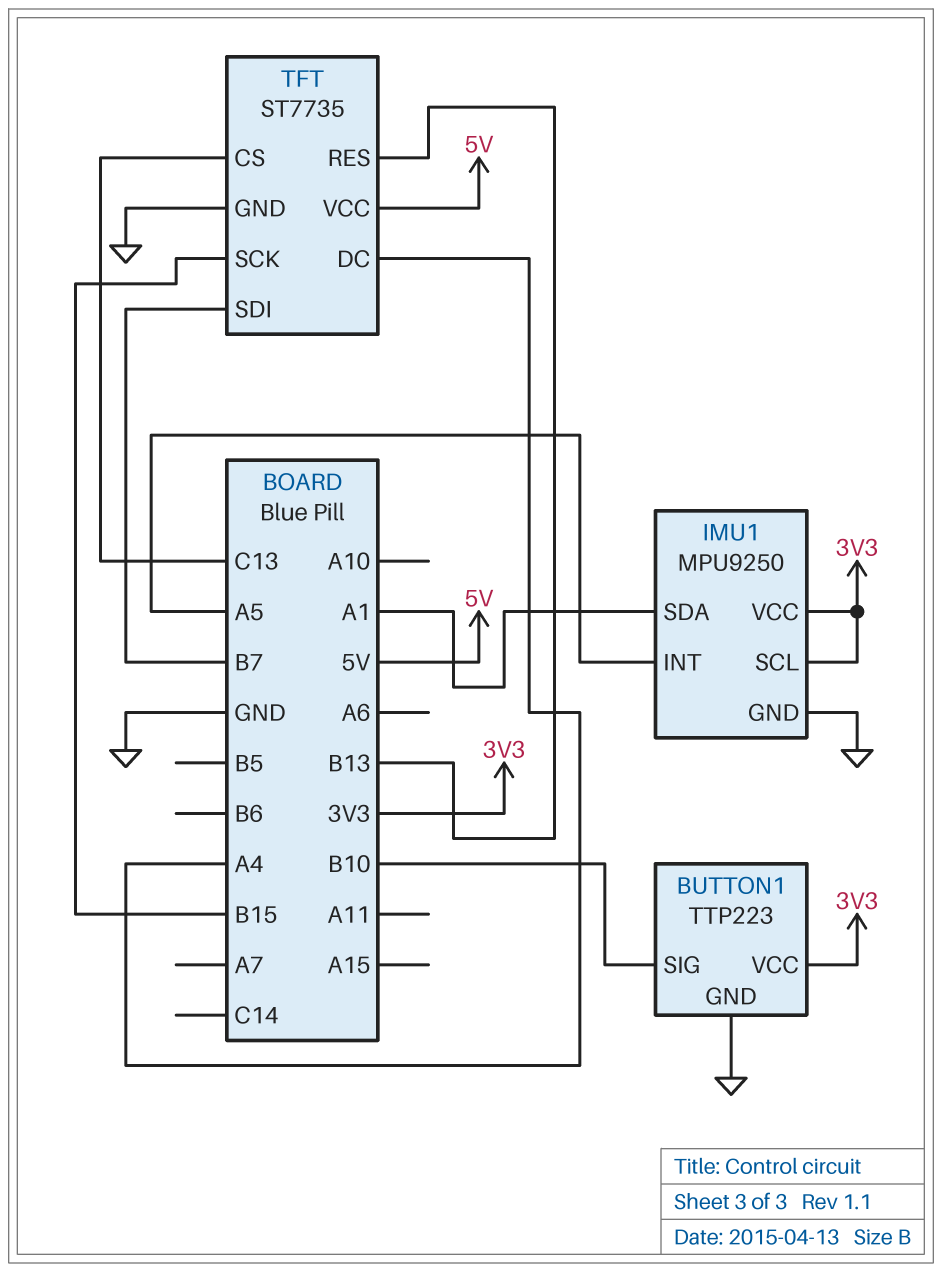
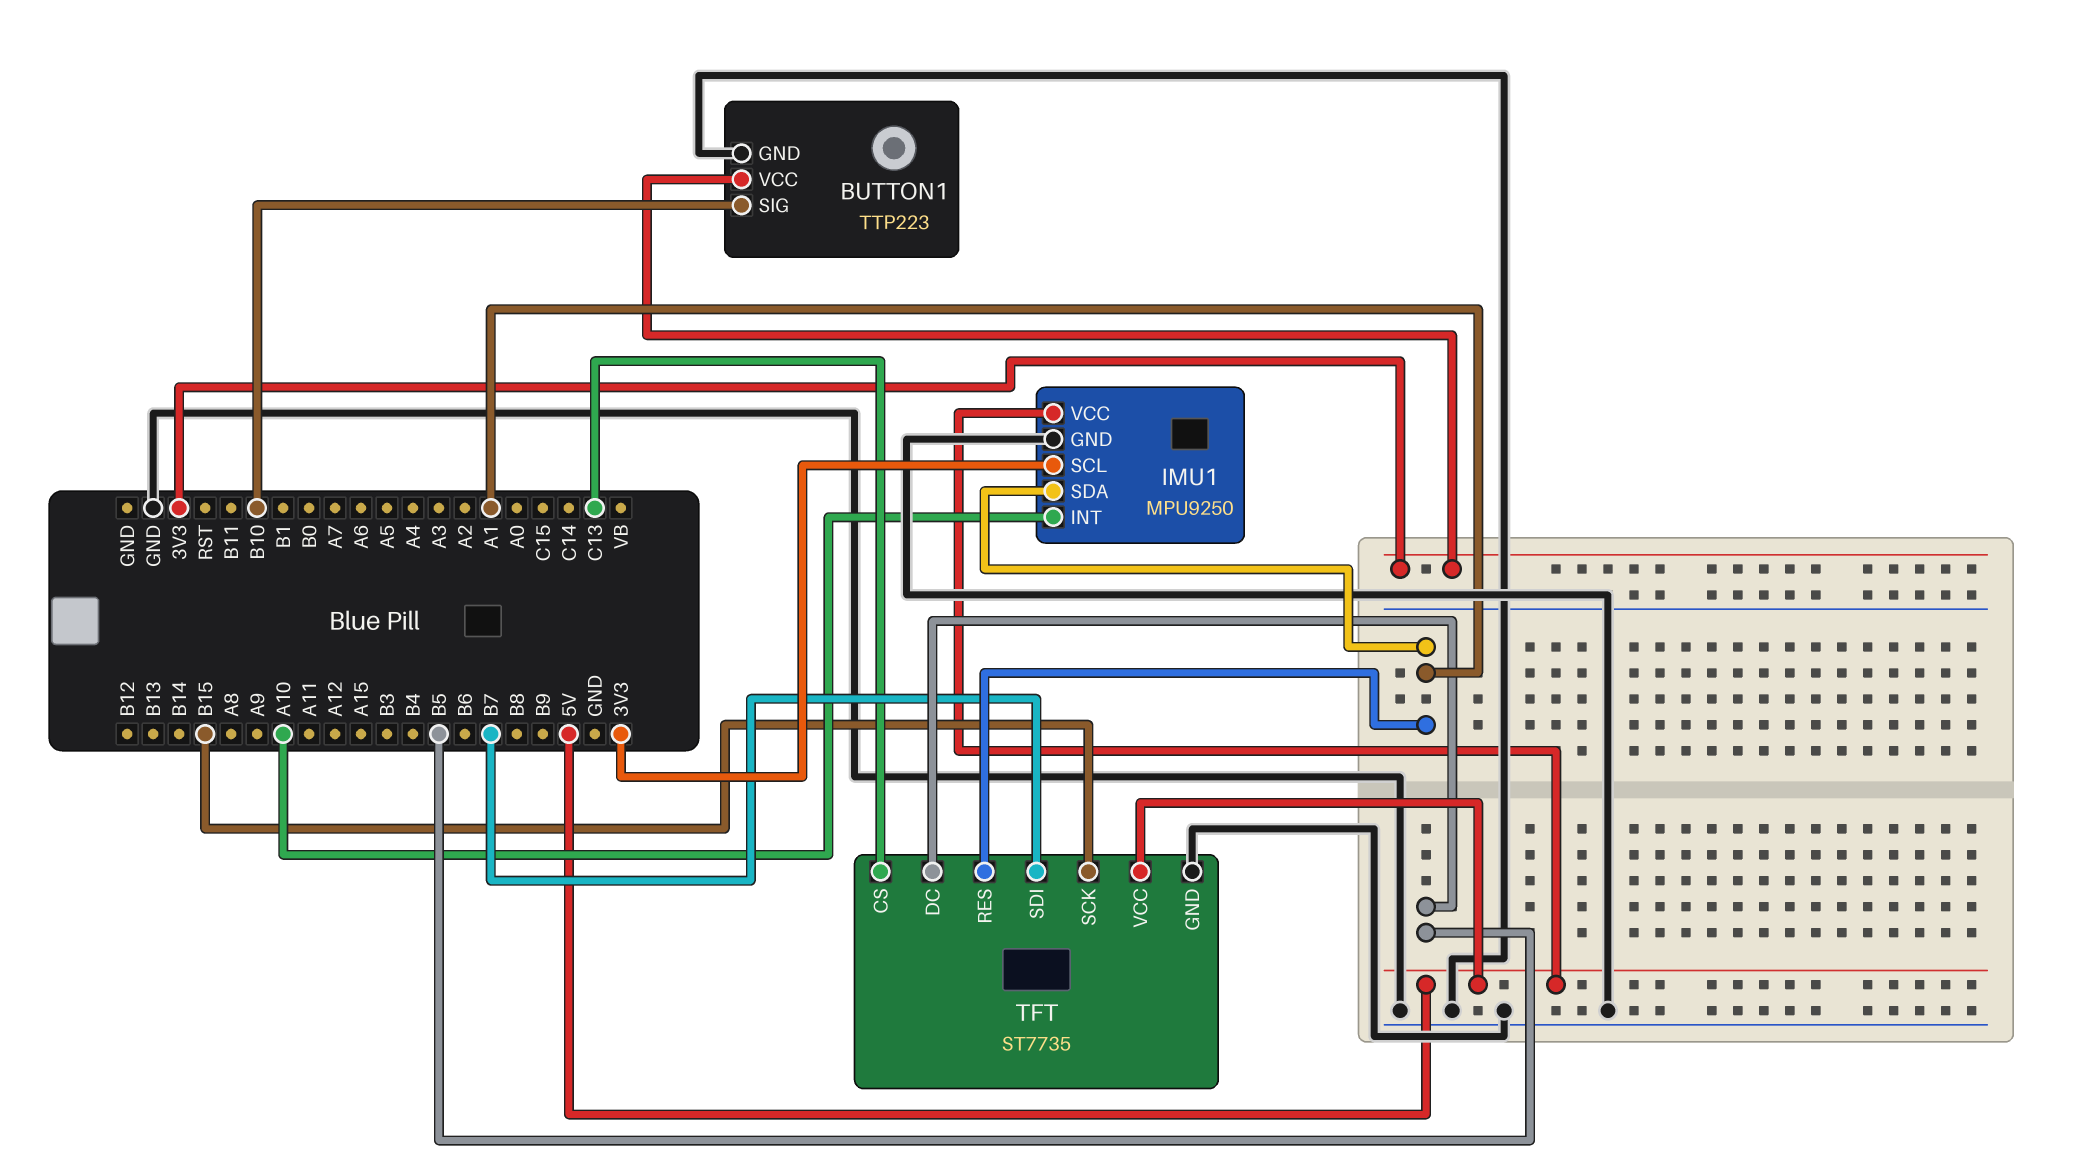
IMU1 pin INT: A5 -> A10
IMU1 pin VCC: 3V3 -> 5V
TFT pin DC: A4 -> B5
TFT pin RES: B13 -> A1

